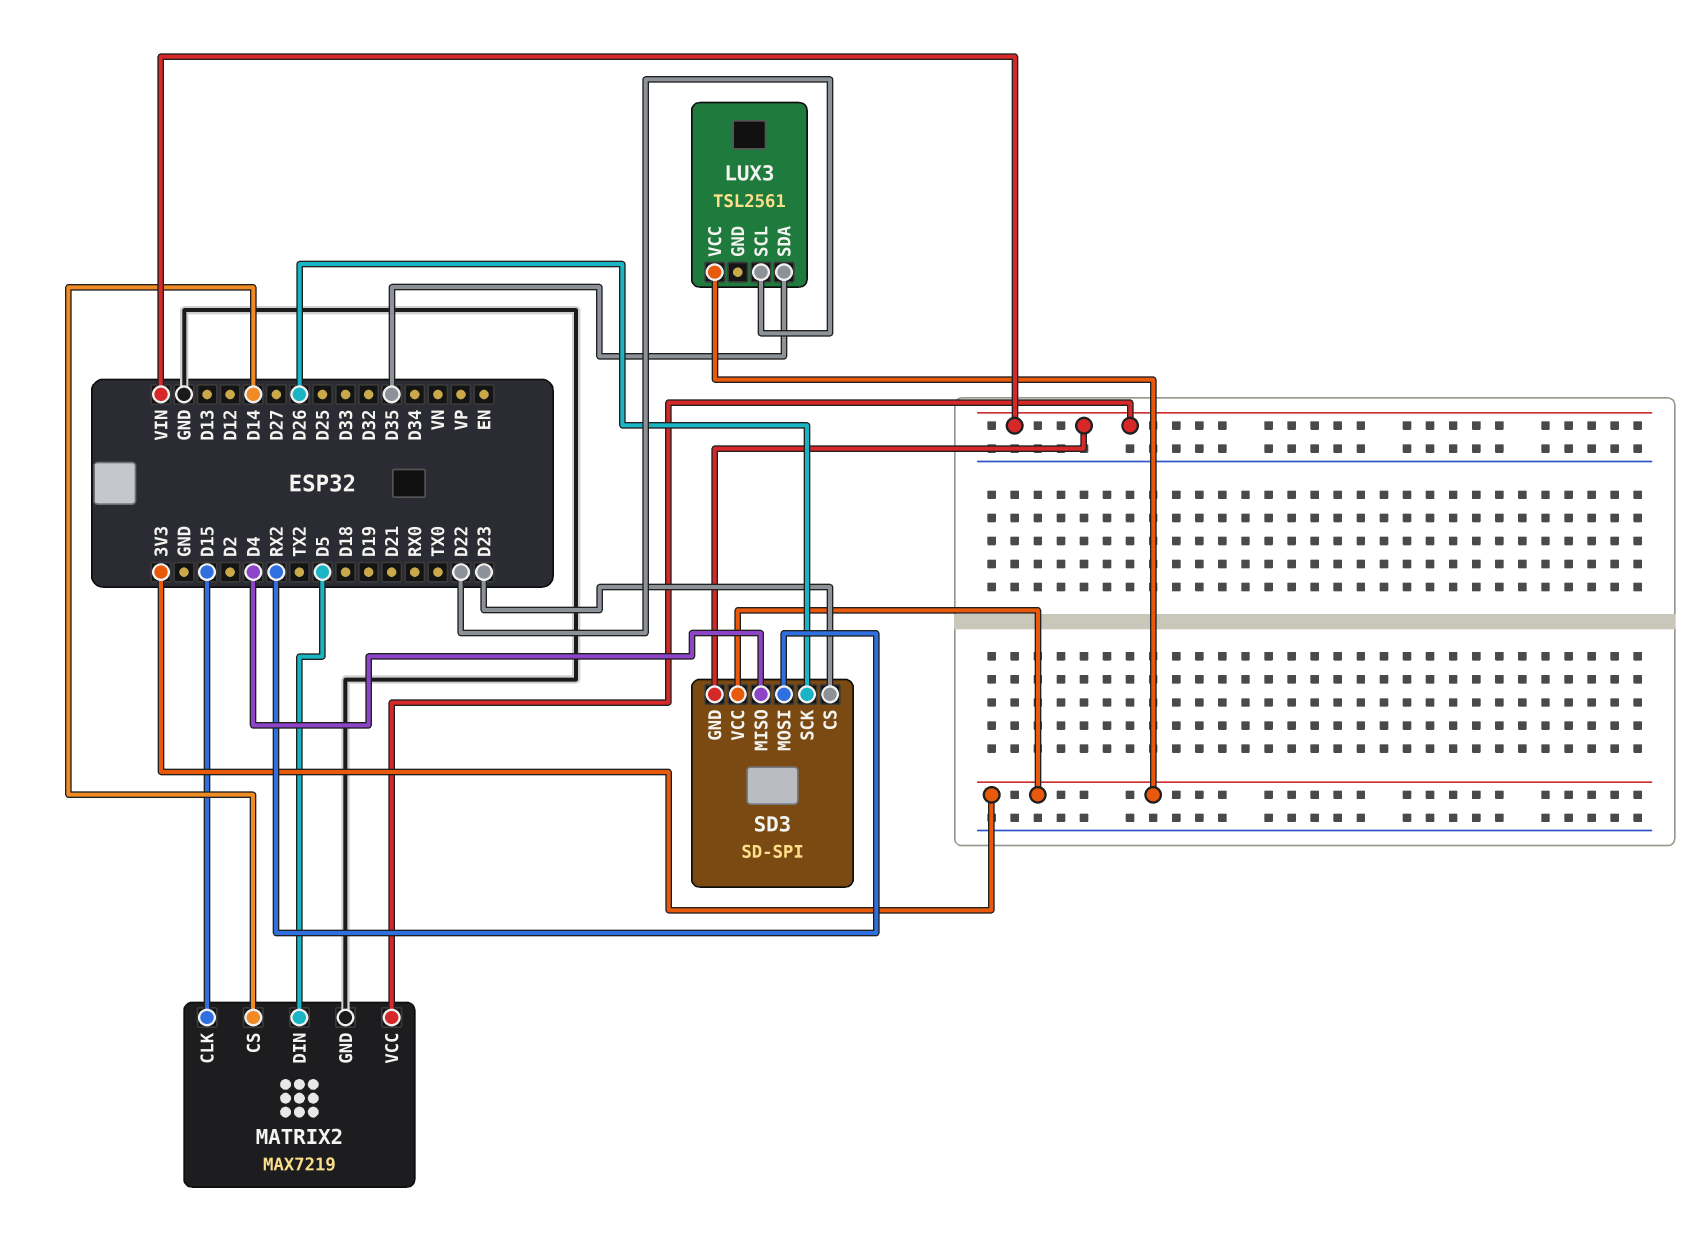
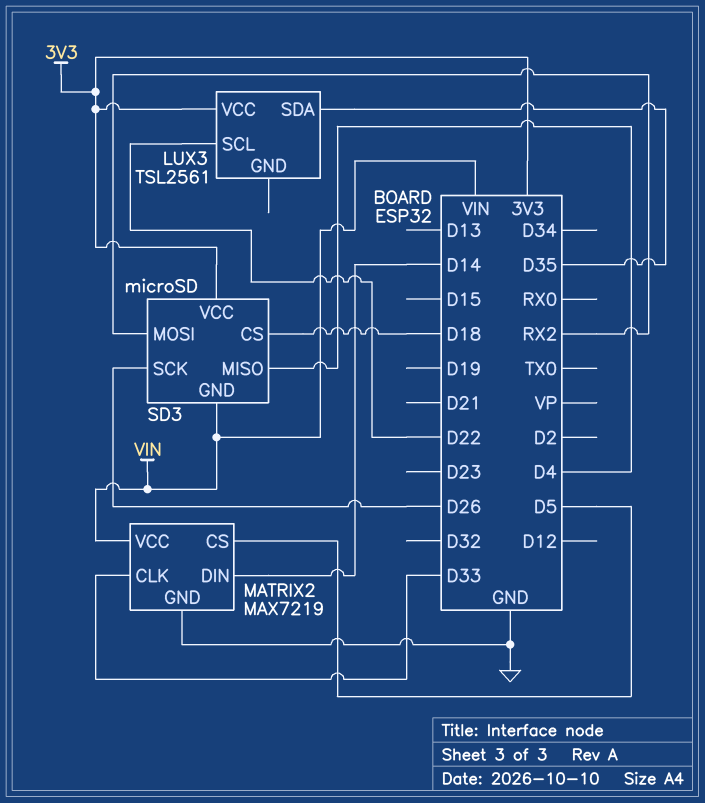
MATRIX2 pin CLK: D15 -> D33
MATRIX2 pin CS: D14 -> D5
MATRIX2 pin DIN: D5 -> D14
SD3: SD-SPI -> microSD
SD3 pin CS: D23 -> D18

